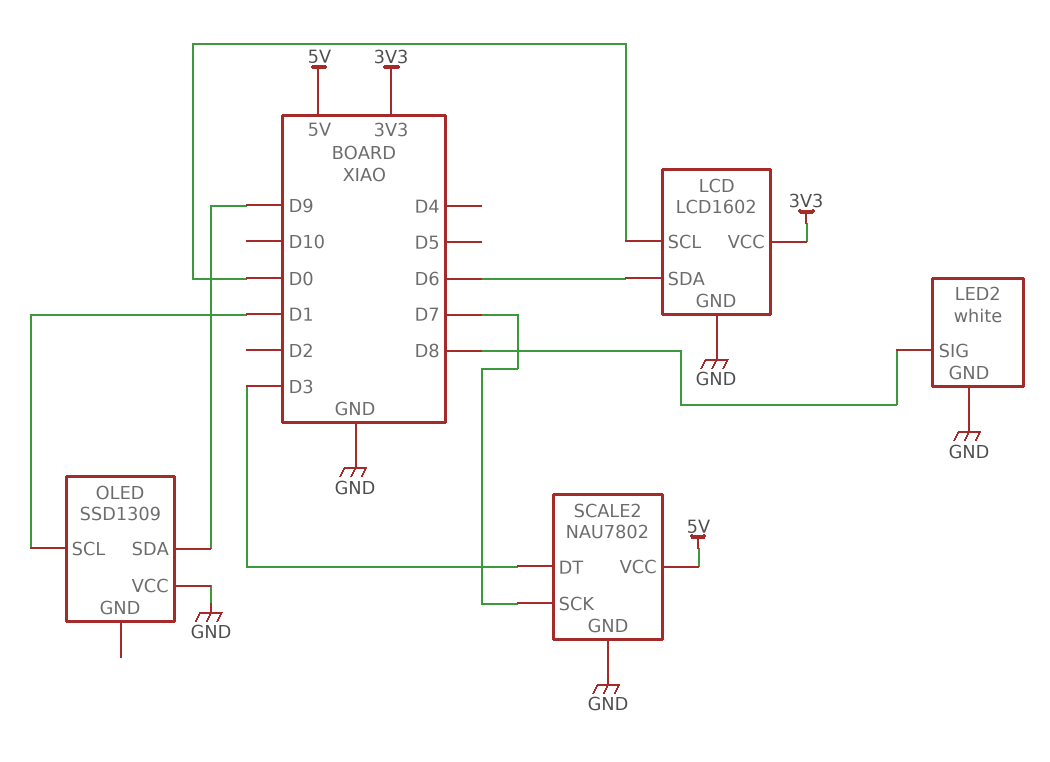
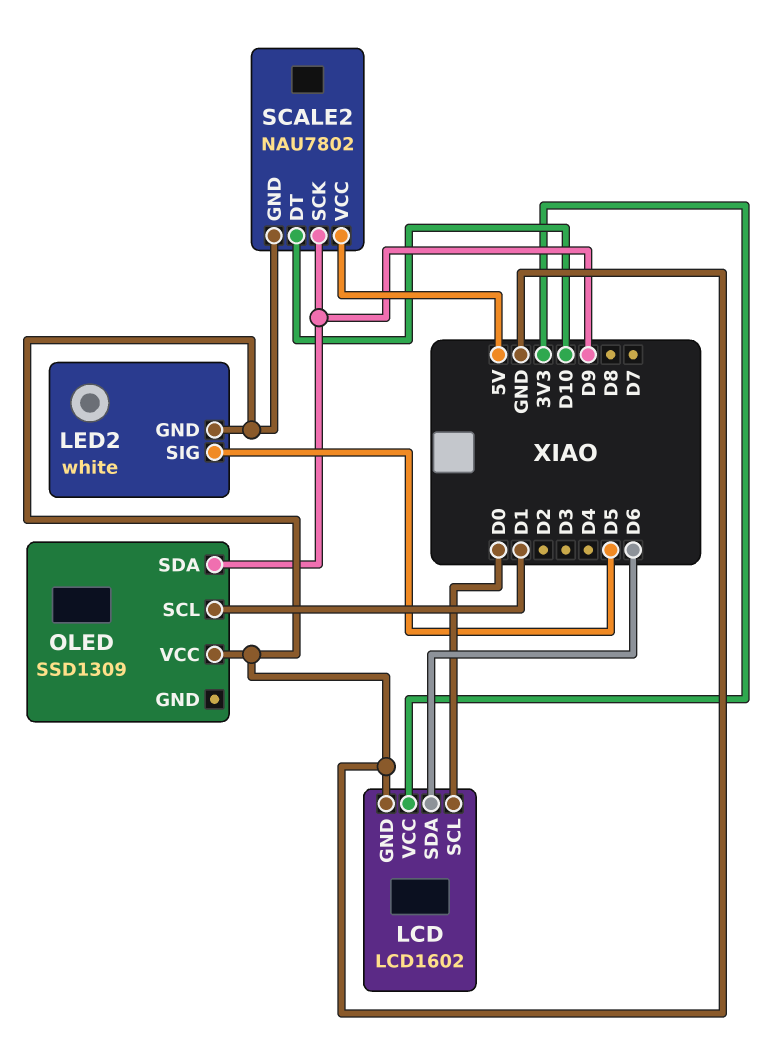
LED2 pin SIG: D8 -> D5
SCALE2 pin DT: D3 -> D10
SCALE2 pin SCK: D7 -> D9

